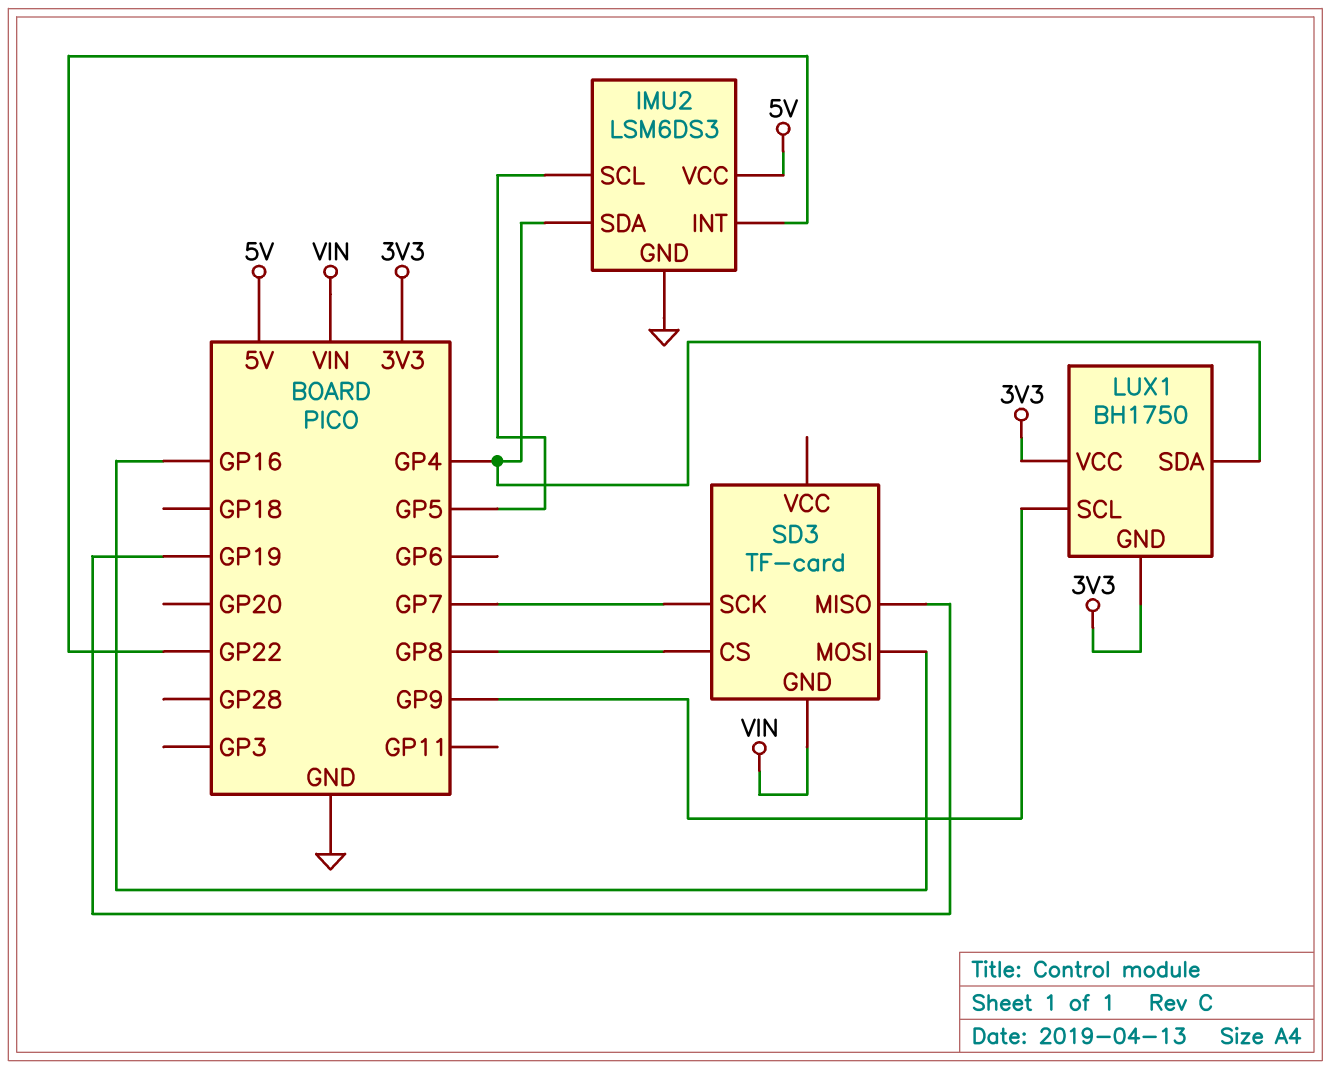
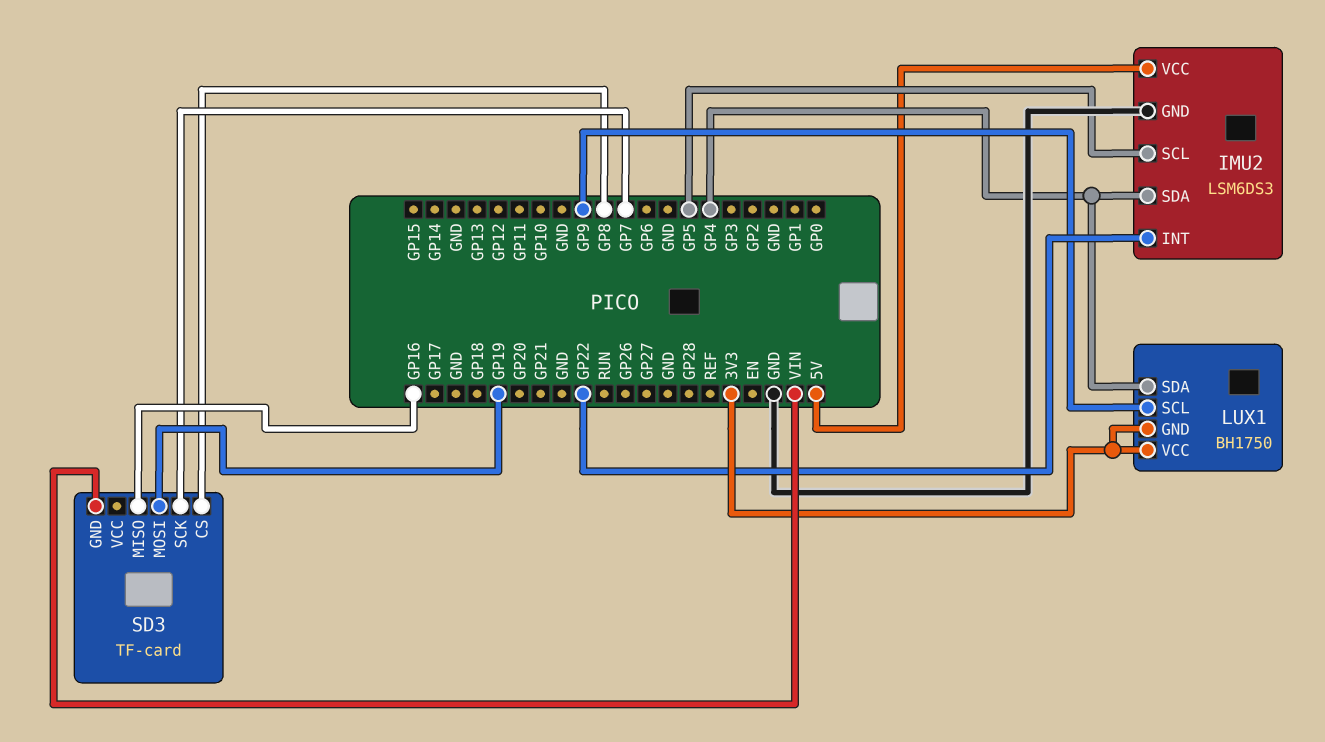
SD3 pin MISO: GP19 -> GP16
SD3 pin MOSI: GP16 -> GP19

